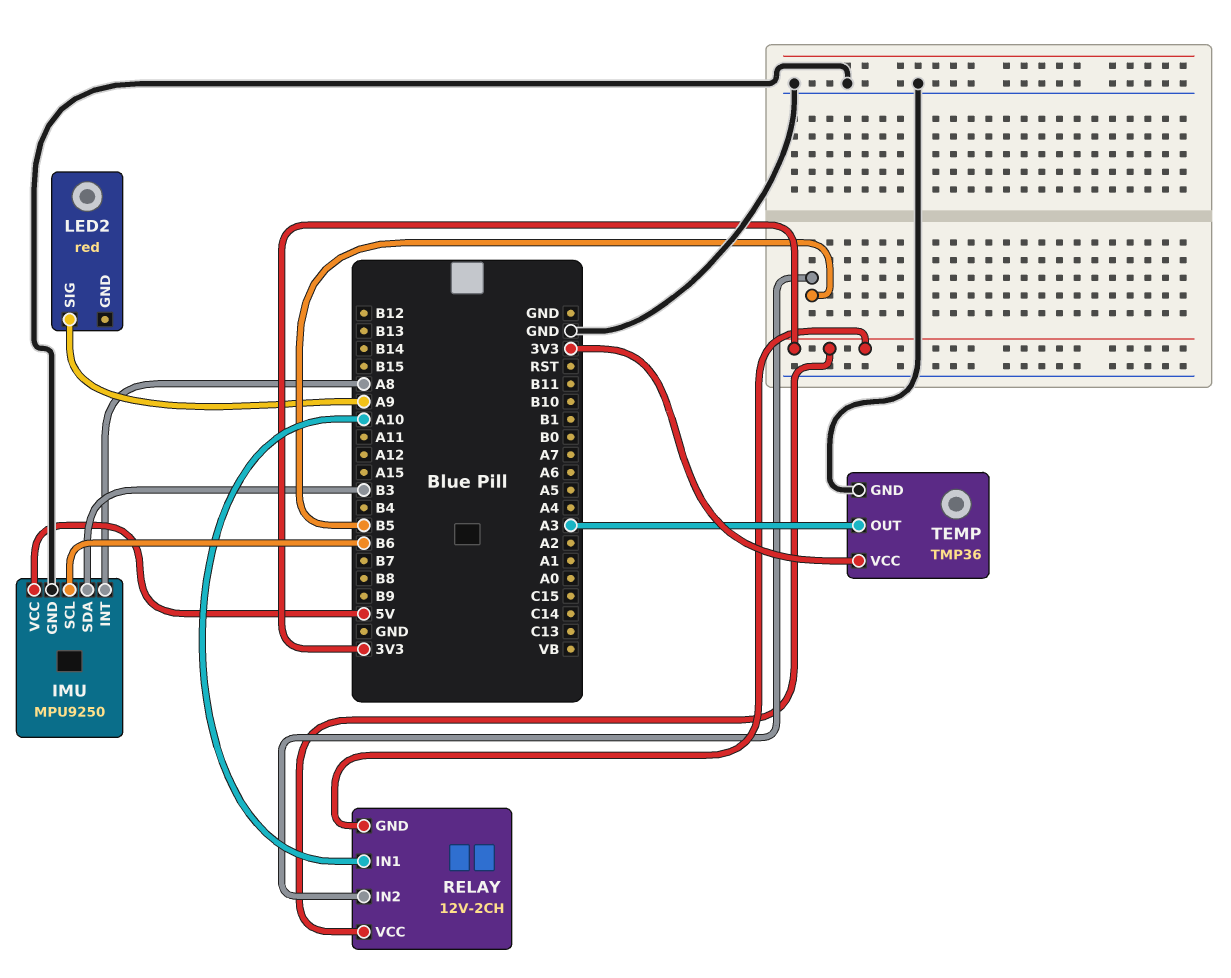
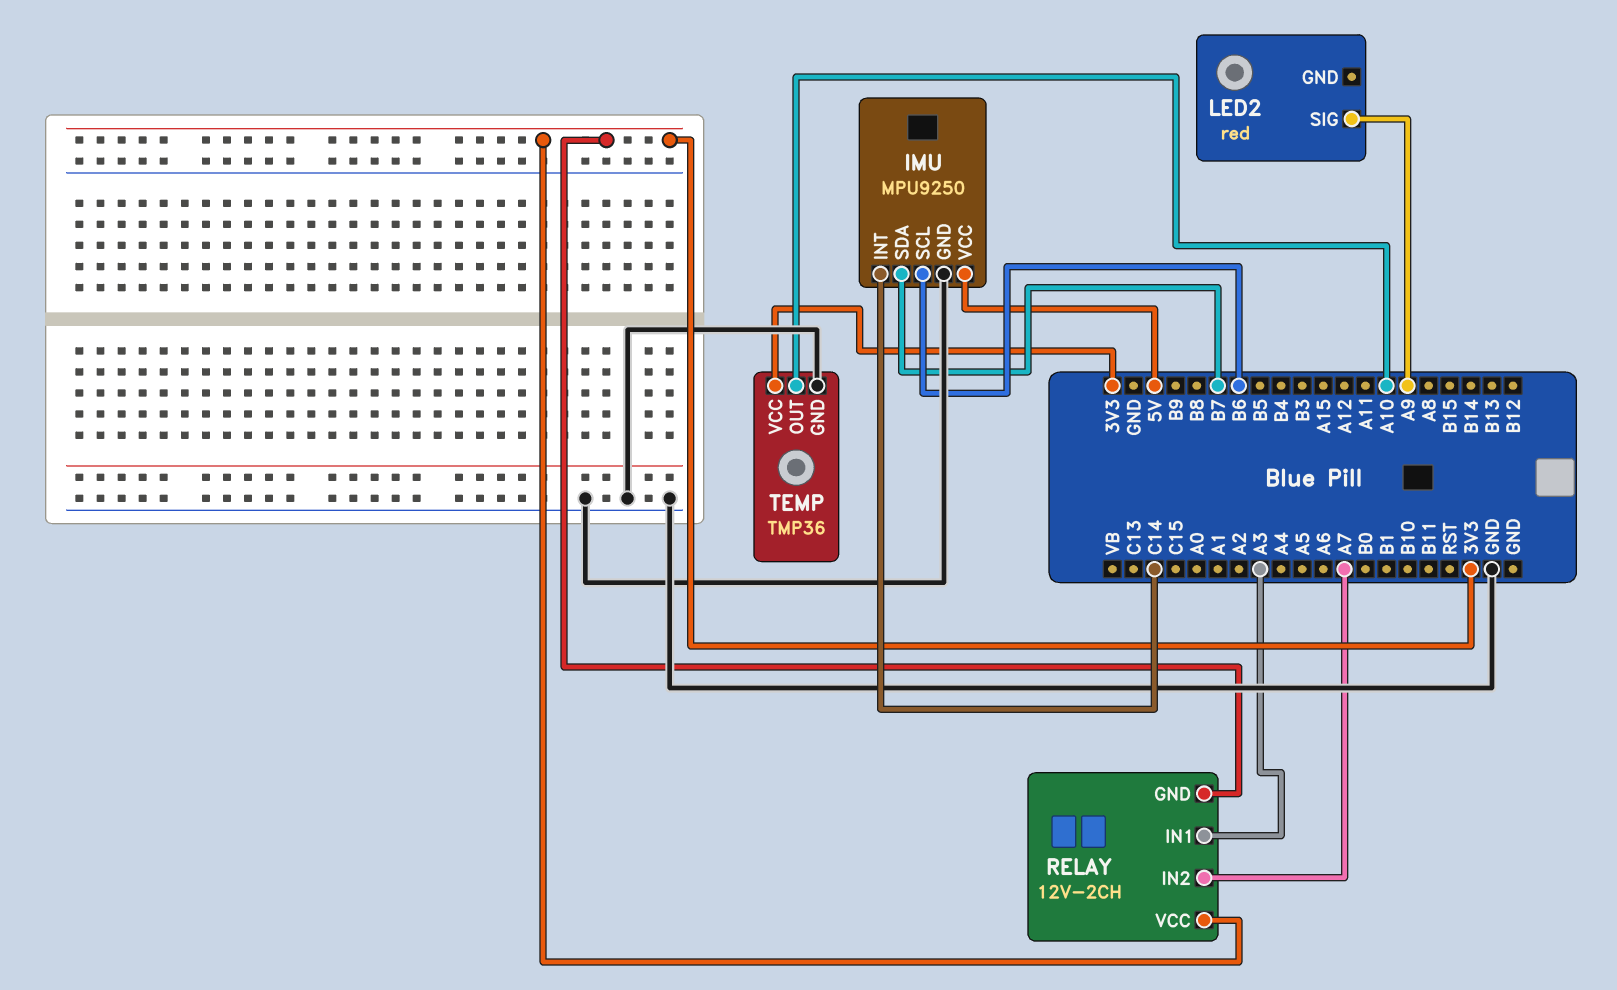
IMU pin INT: A8 -> C14
IMU pin SDA: B3 -> B7
RELAY pin IN1: A10 -> A3
RELAY pin IN2: B5 -> A7
TEMP pin OUT: A3 -> A10

